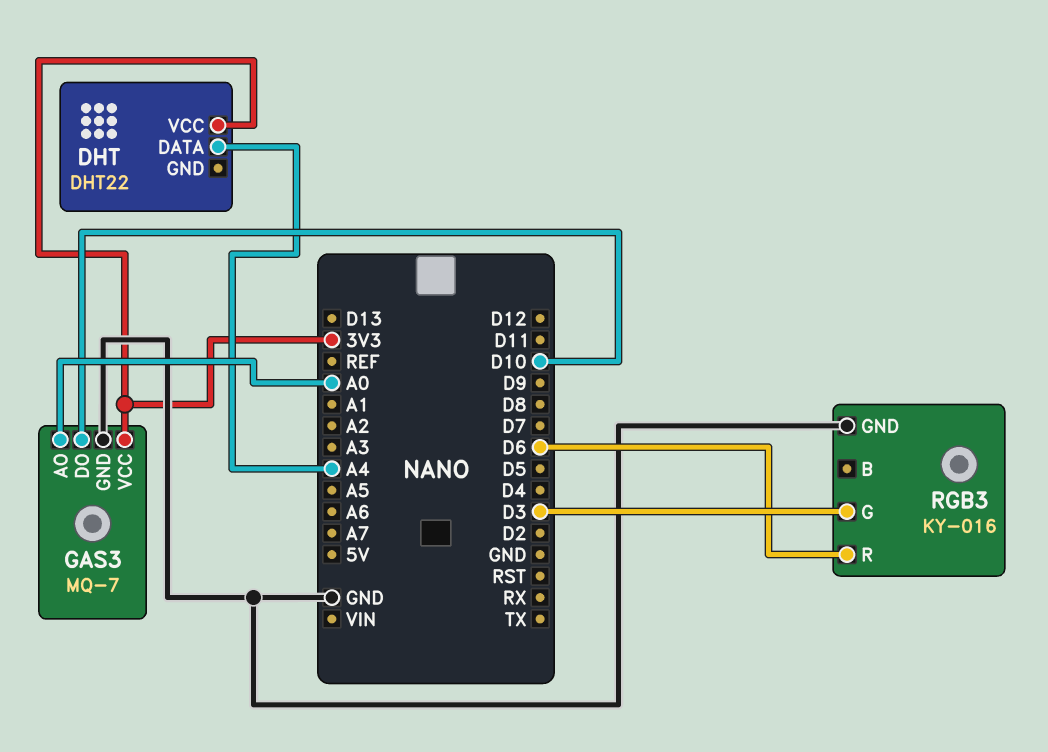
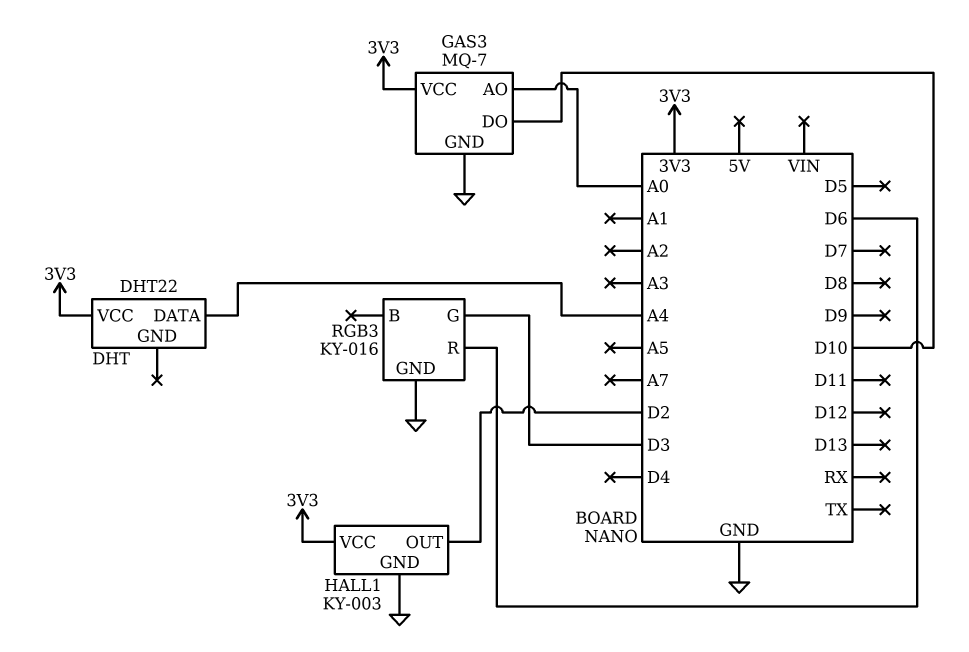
HALL1: none -> KY-003
HALL1 pin GND: none -> GND
HALL1 pin OUT: none -> D2
HALL1 pin VCC: none -> 3V3

